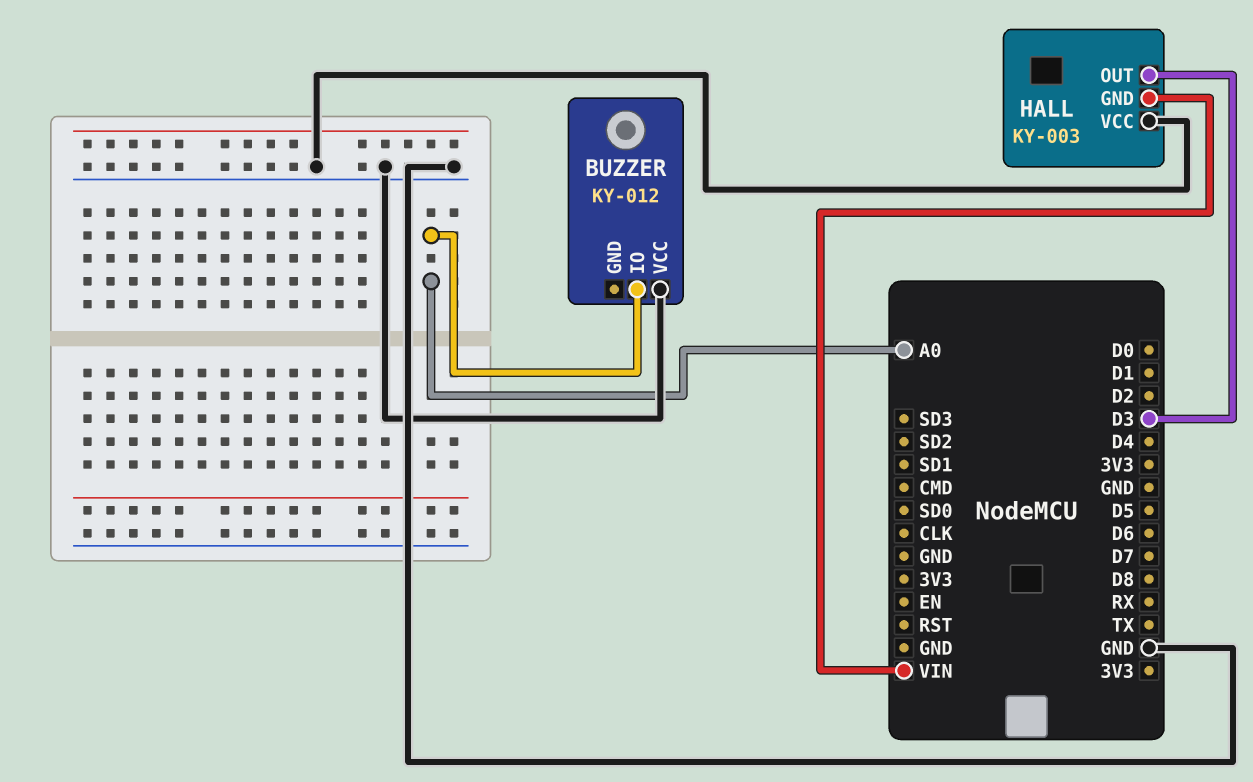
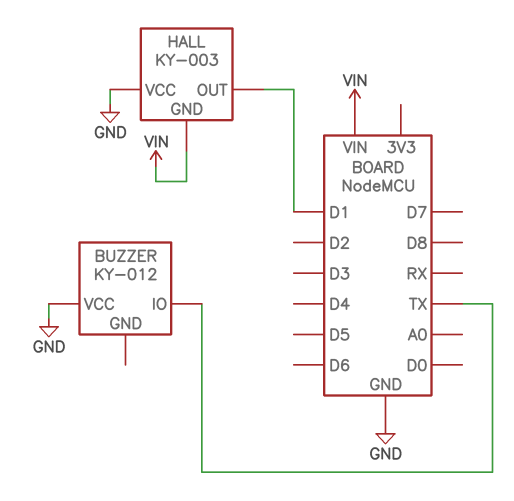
BUZZER pin IO: A0 -> TX
HALL pin OUT: D3 -> D1

